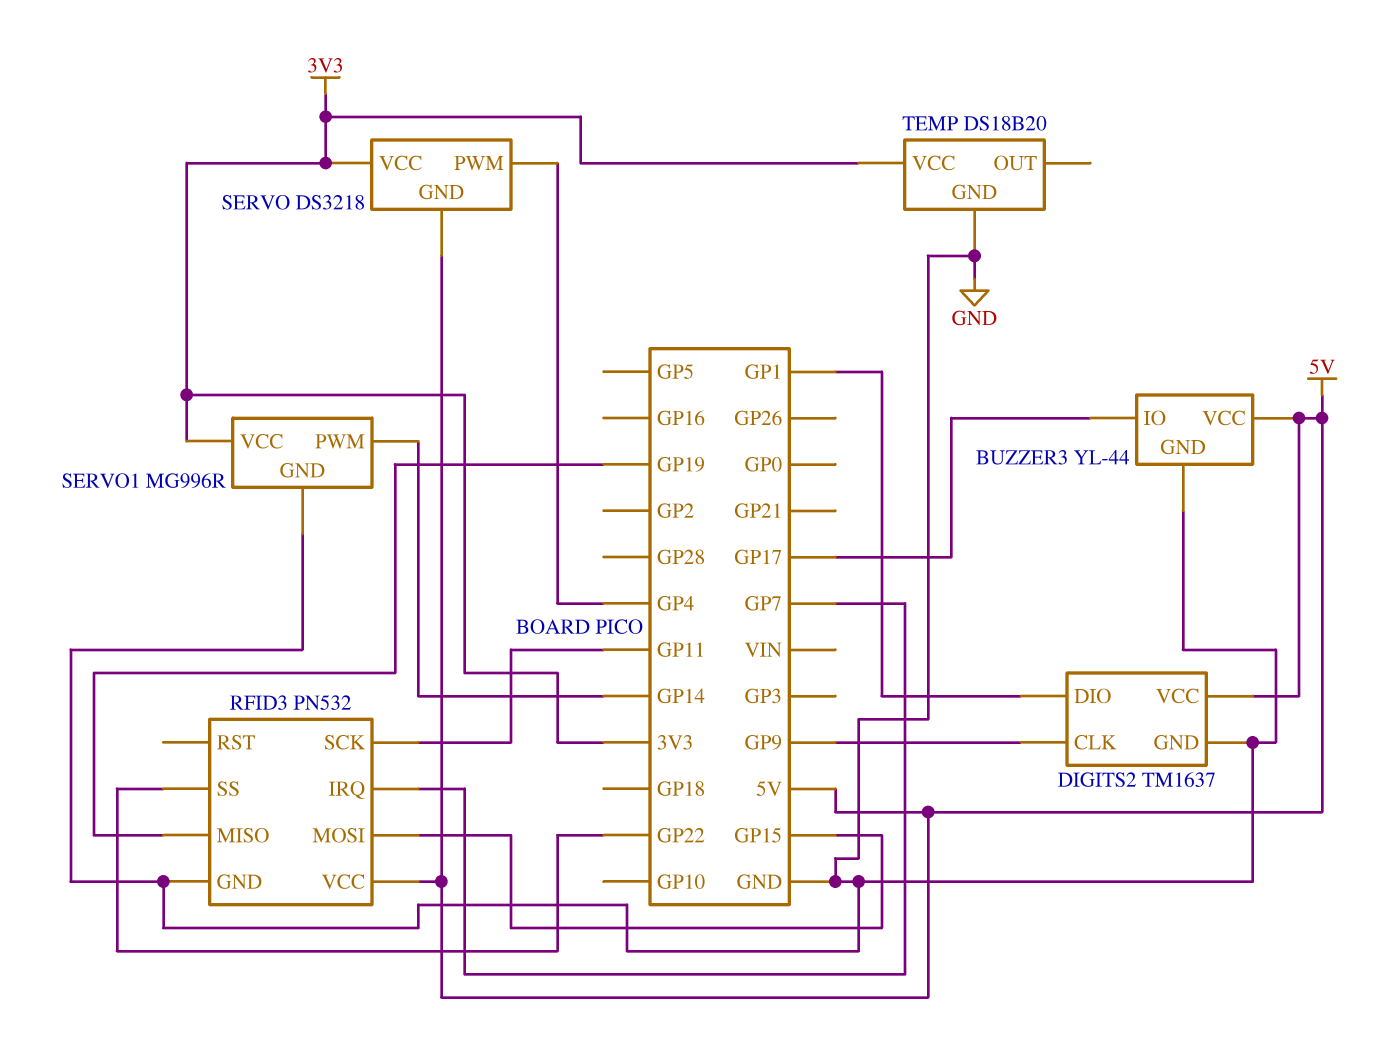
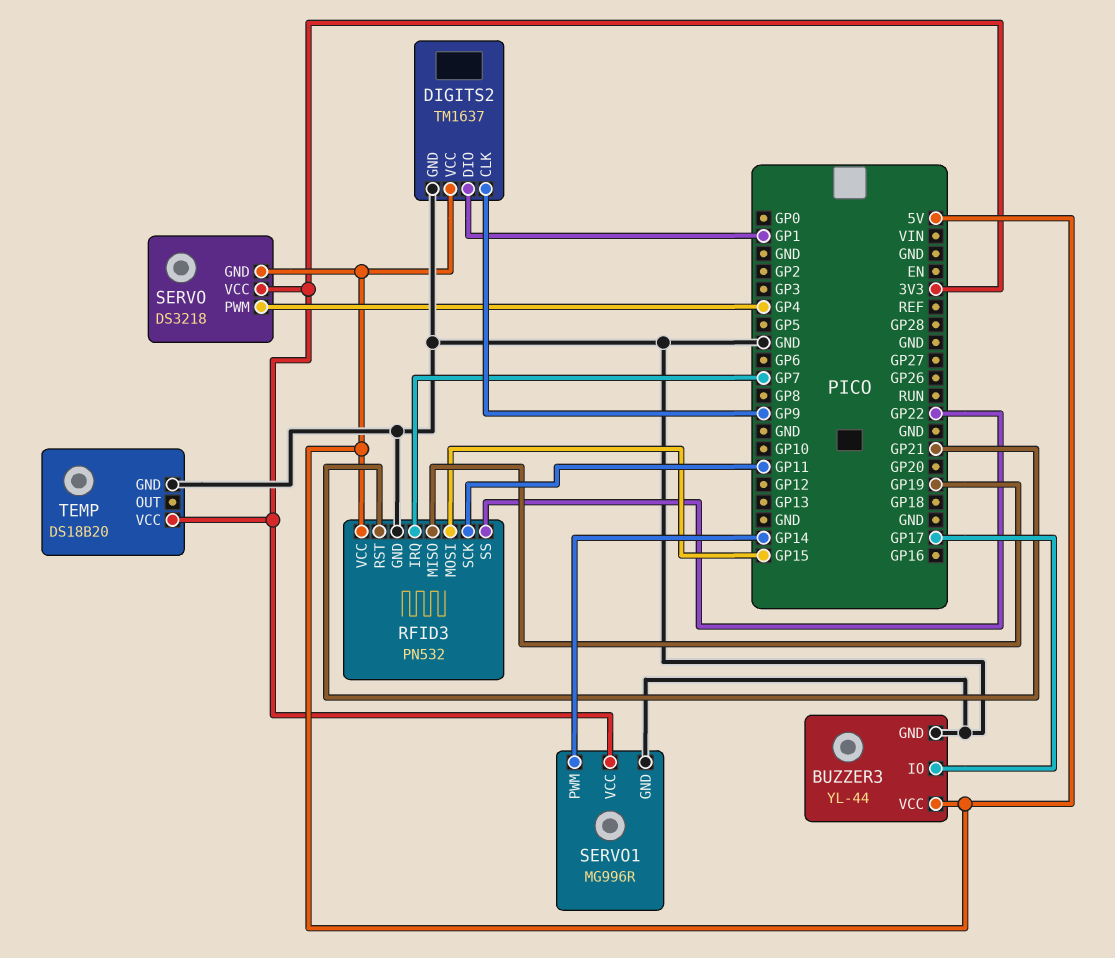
RFID3 pin RST: none -> GP21

